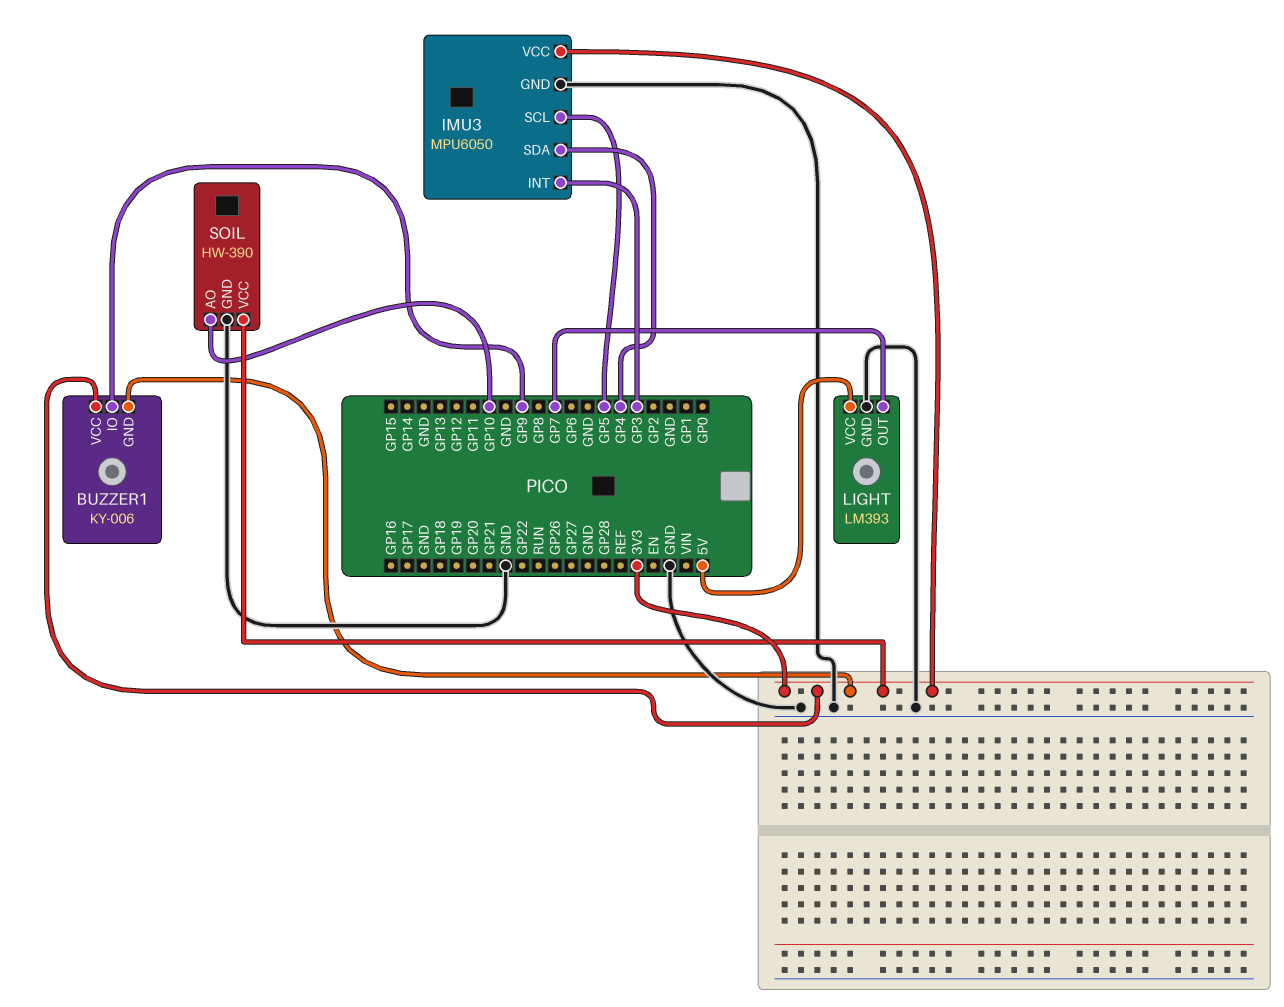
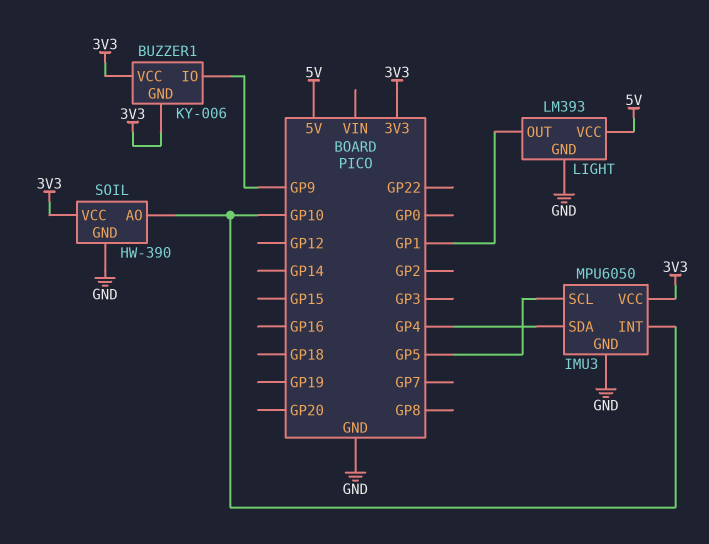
IMU3 pin INT: GP3 -> GP10
LIGHT pin OUT: GP7 -> GP1

